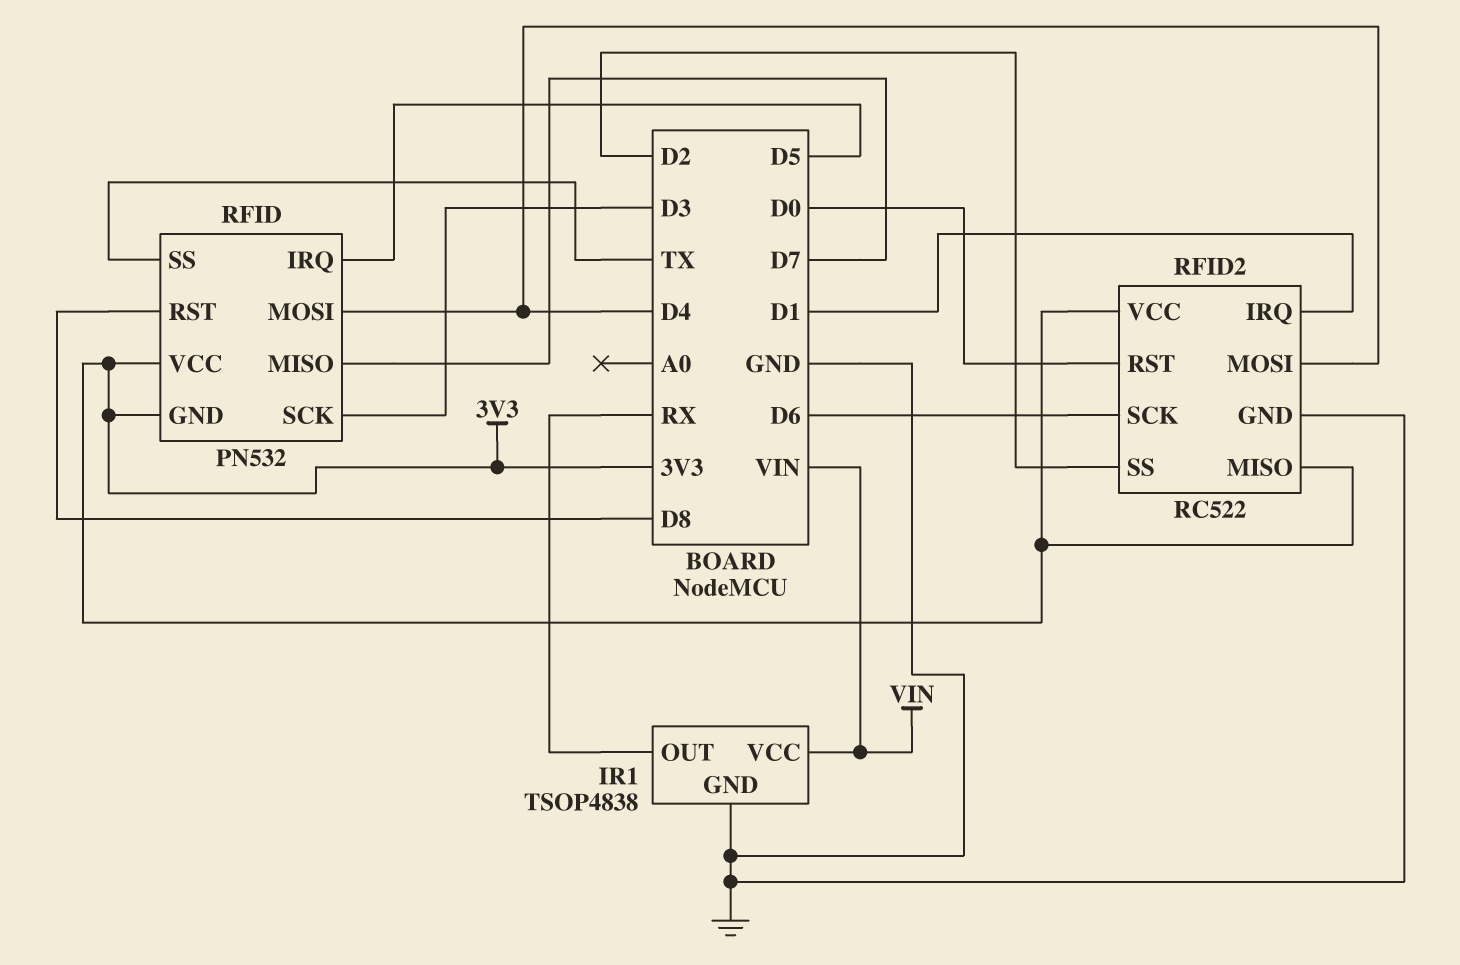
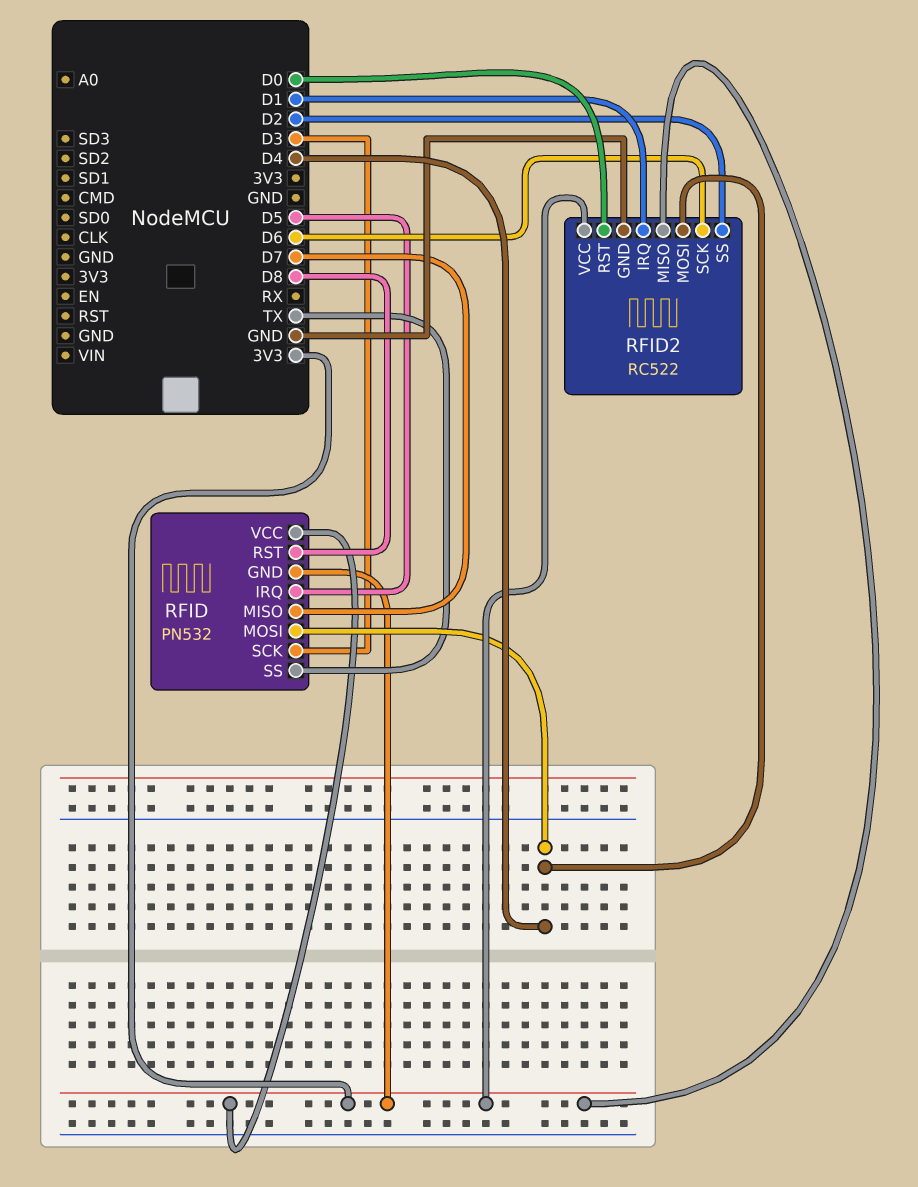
IR1: TSOP4838 -> none
IR1 pin GND: GND -> none
IR1 pin OUT: RX -> none
IR1 pin VCC: VIN -> none

